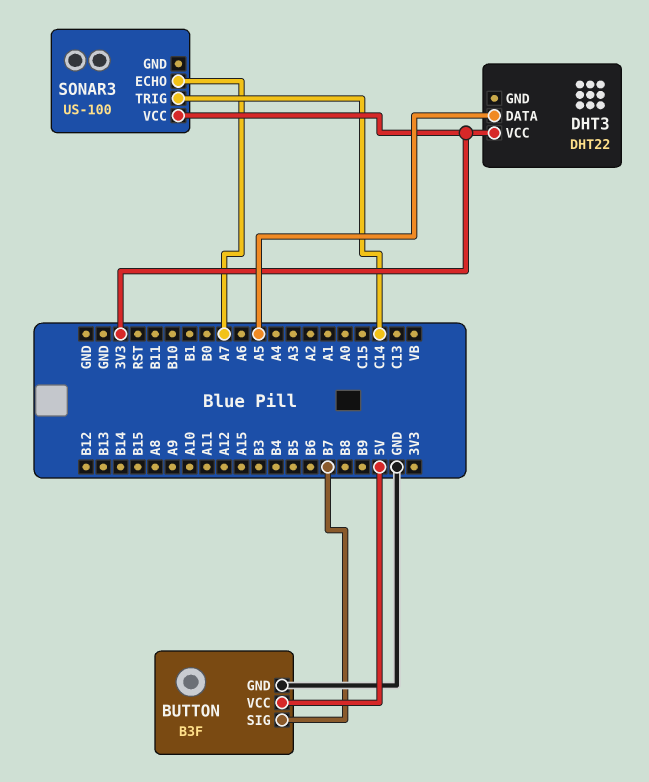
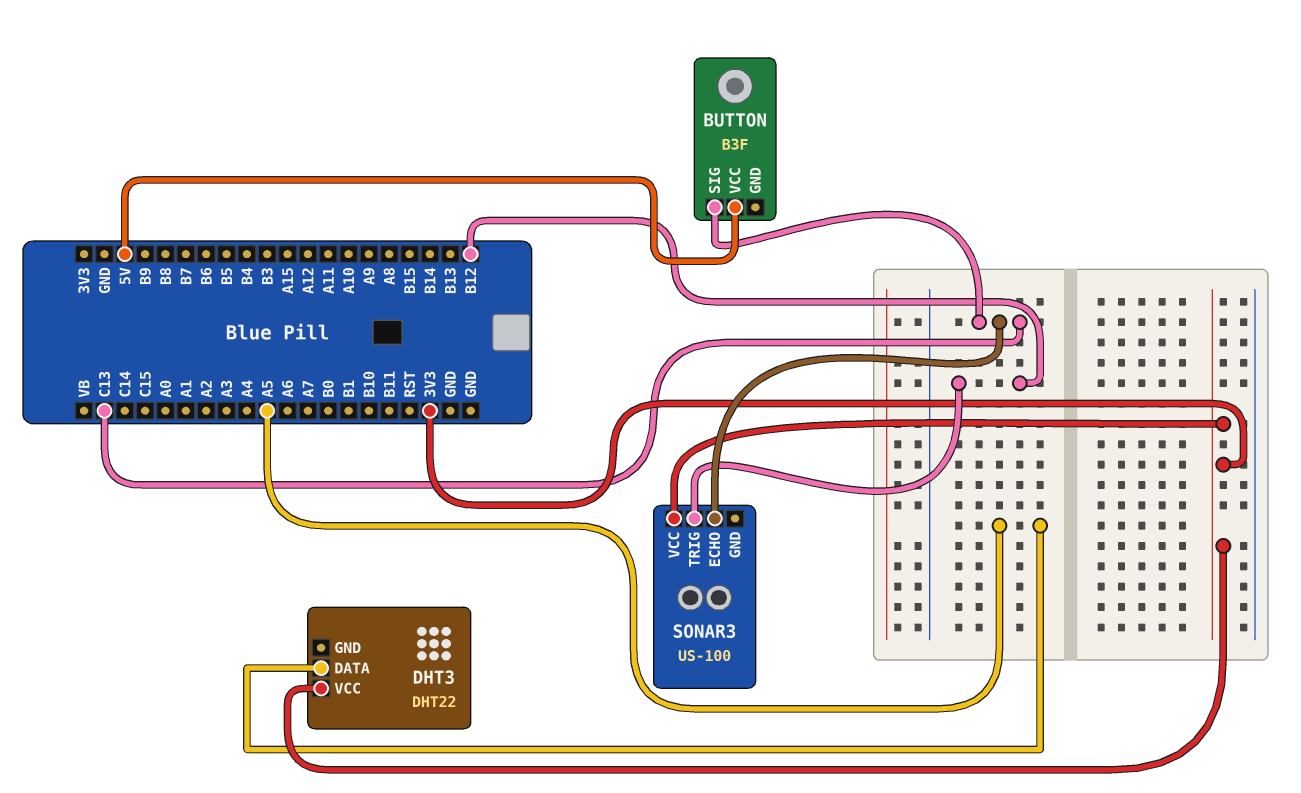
BUTTON pin GND: GND -> none
BUTTON pin SIG: B7 -> C13
SONAR3 pin ECHO: A7 -> C13
SONAR3 pin TRIG: C14 -> B12

